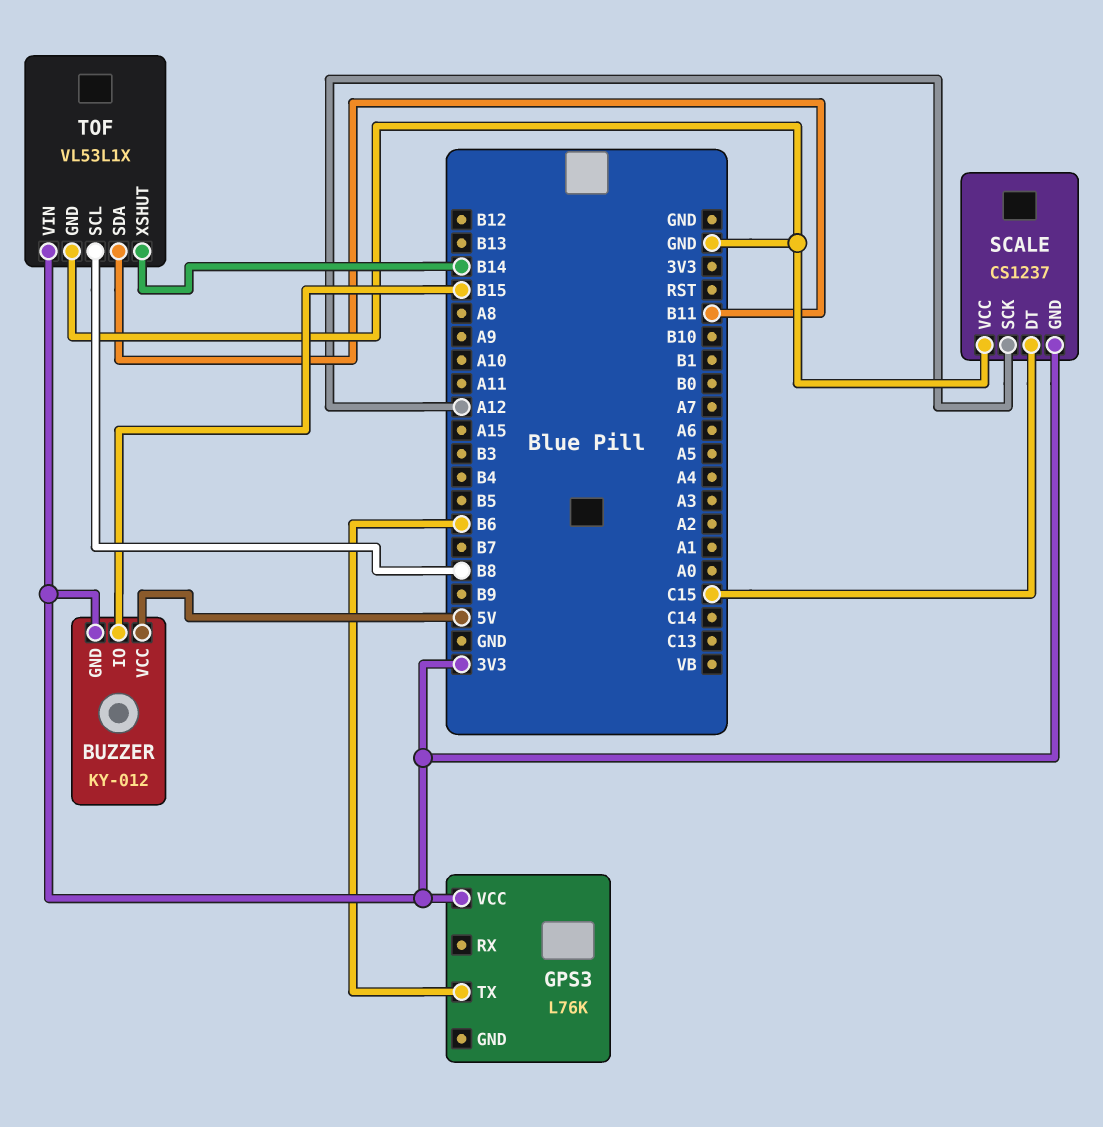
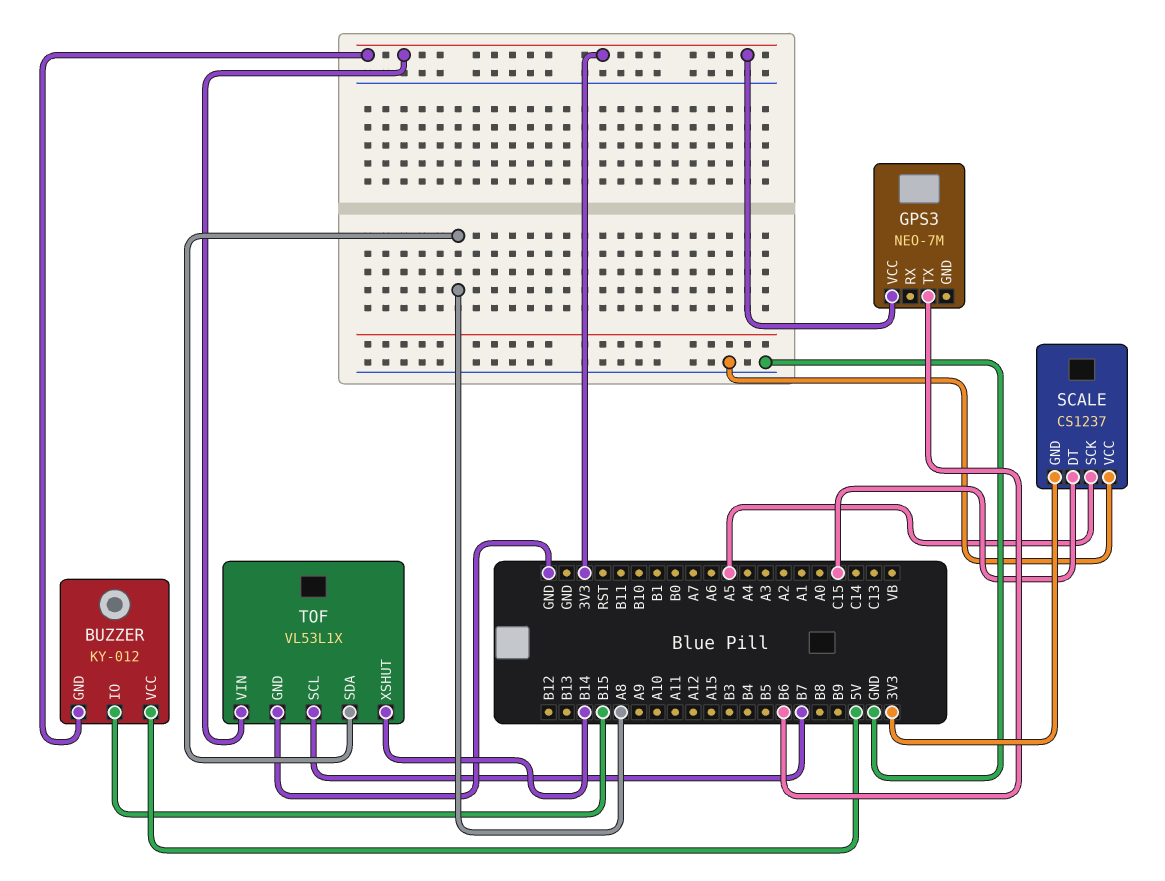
GPS3: L76K -> NEO-7M
SCALE pin SCK: A12 -> A5
TOF pin SCL: B8 -> B7
TOF pin SDA: B11 -> A8

